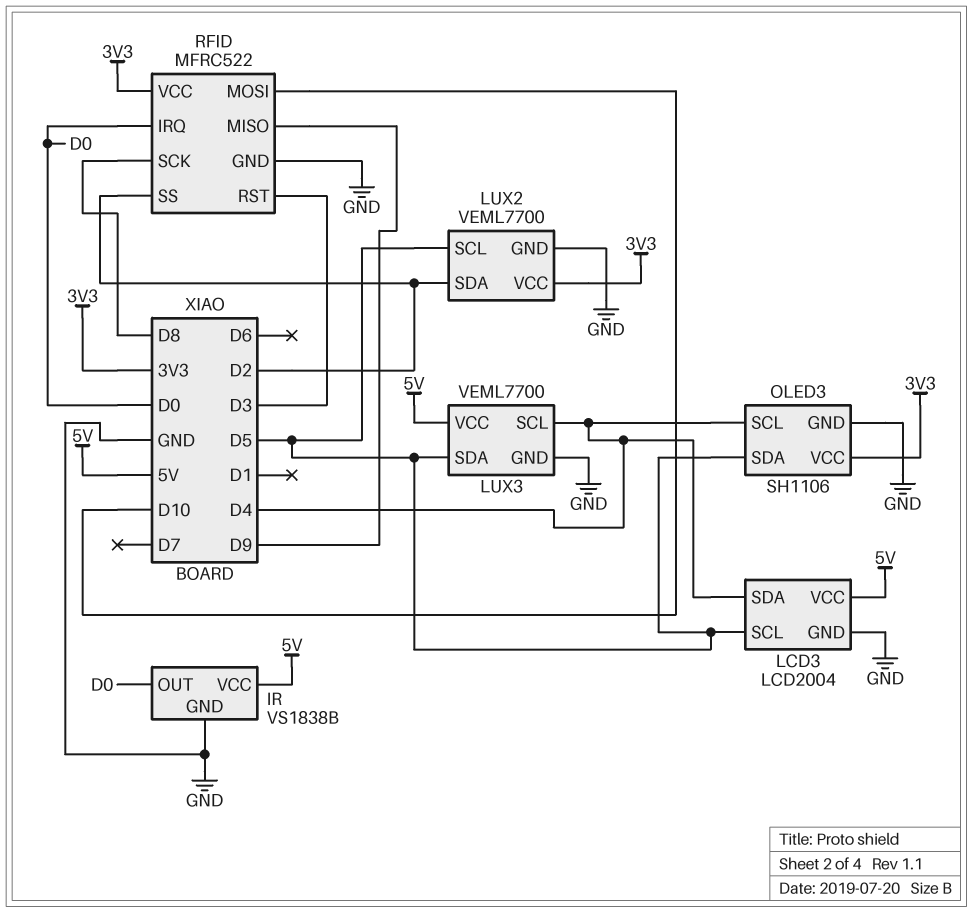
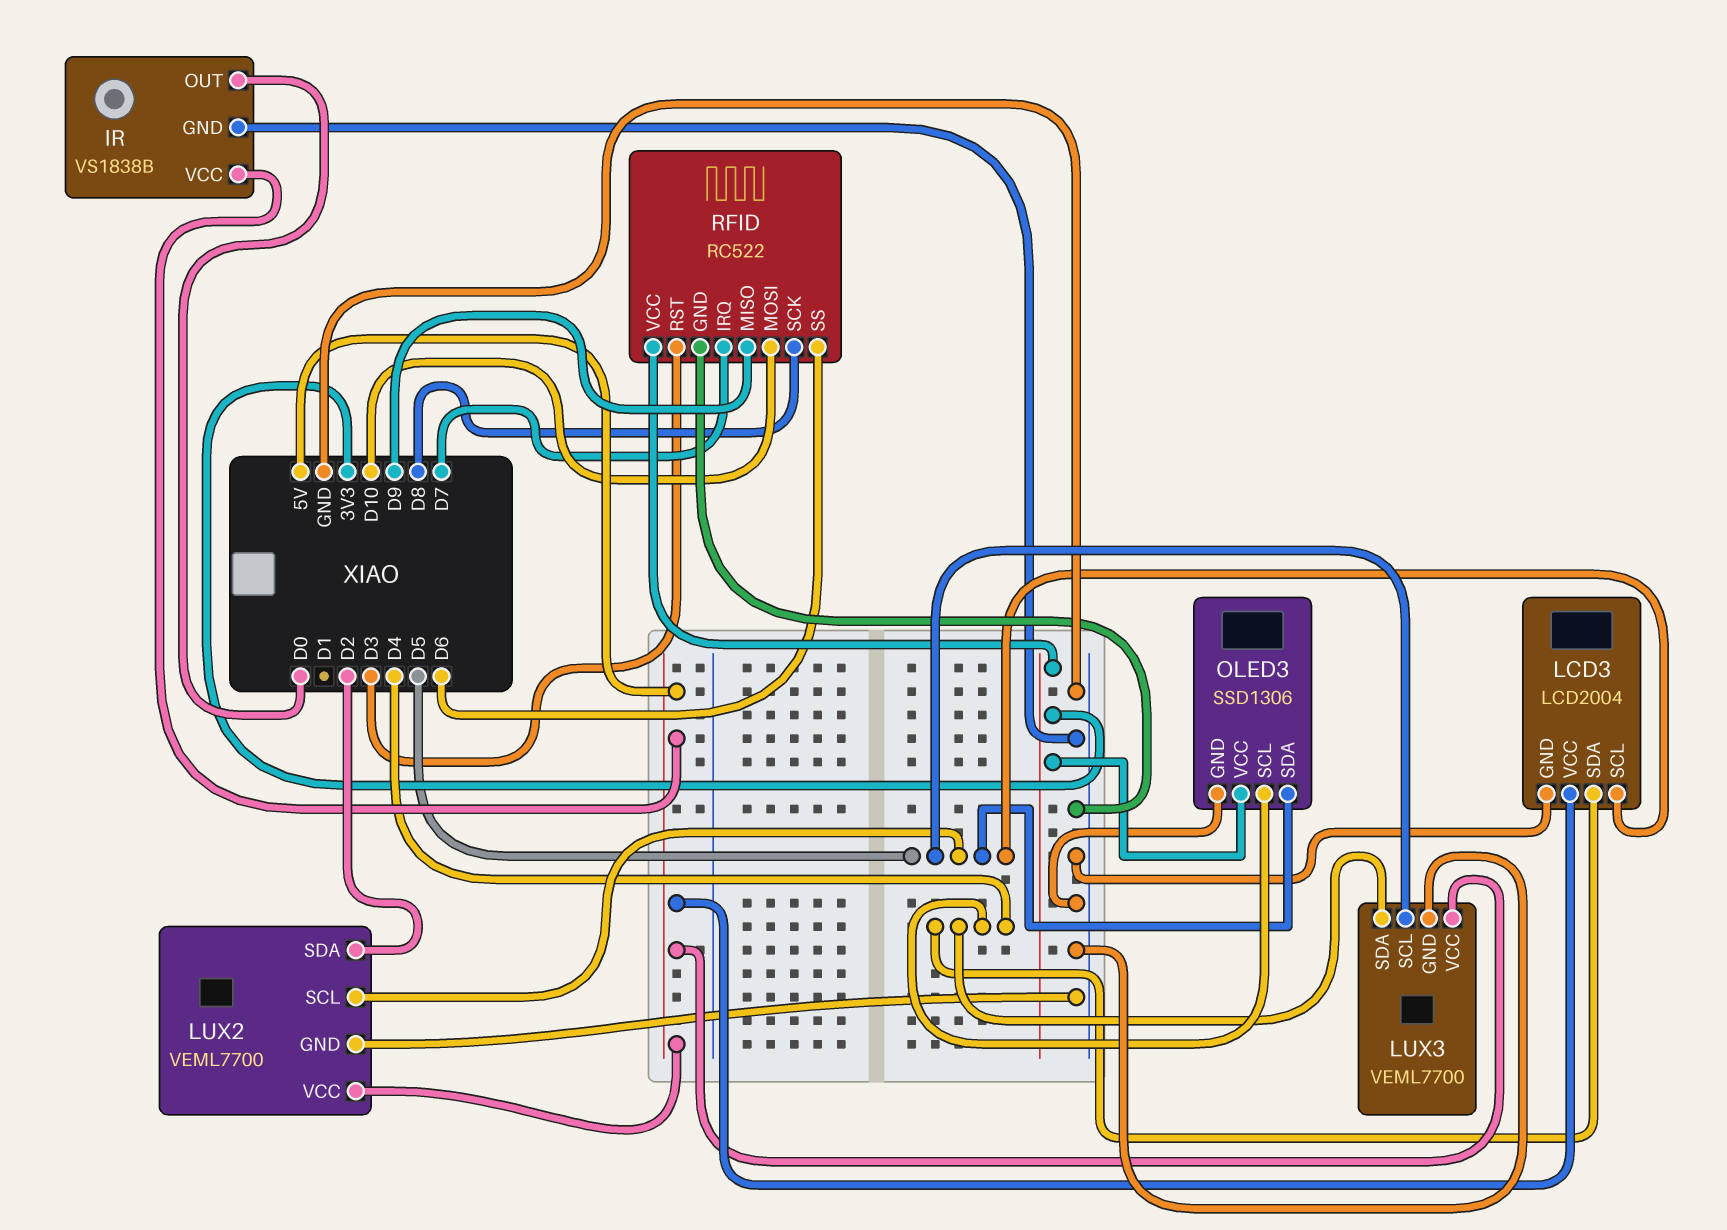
LUX2 pin VCC: 3V3 -> 5V
LUX3 pin SCL: D4 -> D5
LUX3 pin SDA: D5 -> D4
OLED3: SH1106 -> SSD1306
RFID: MFRC522 -> RC522
RFID pin IRQ: D0 -> D7
RFID pin SS: D2 -> D6

